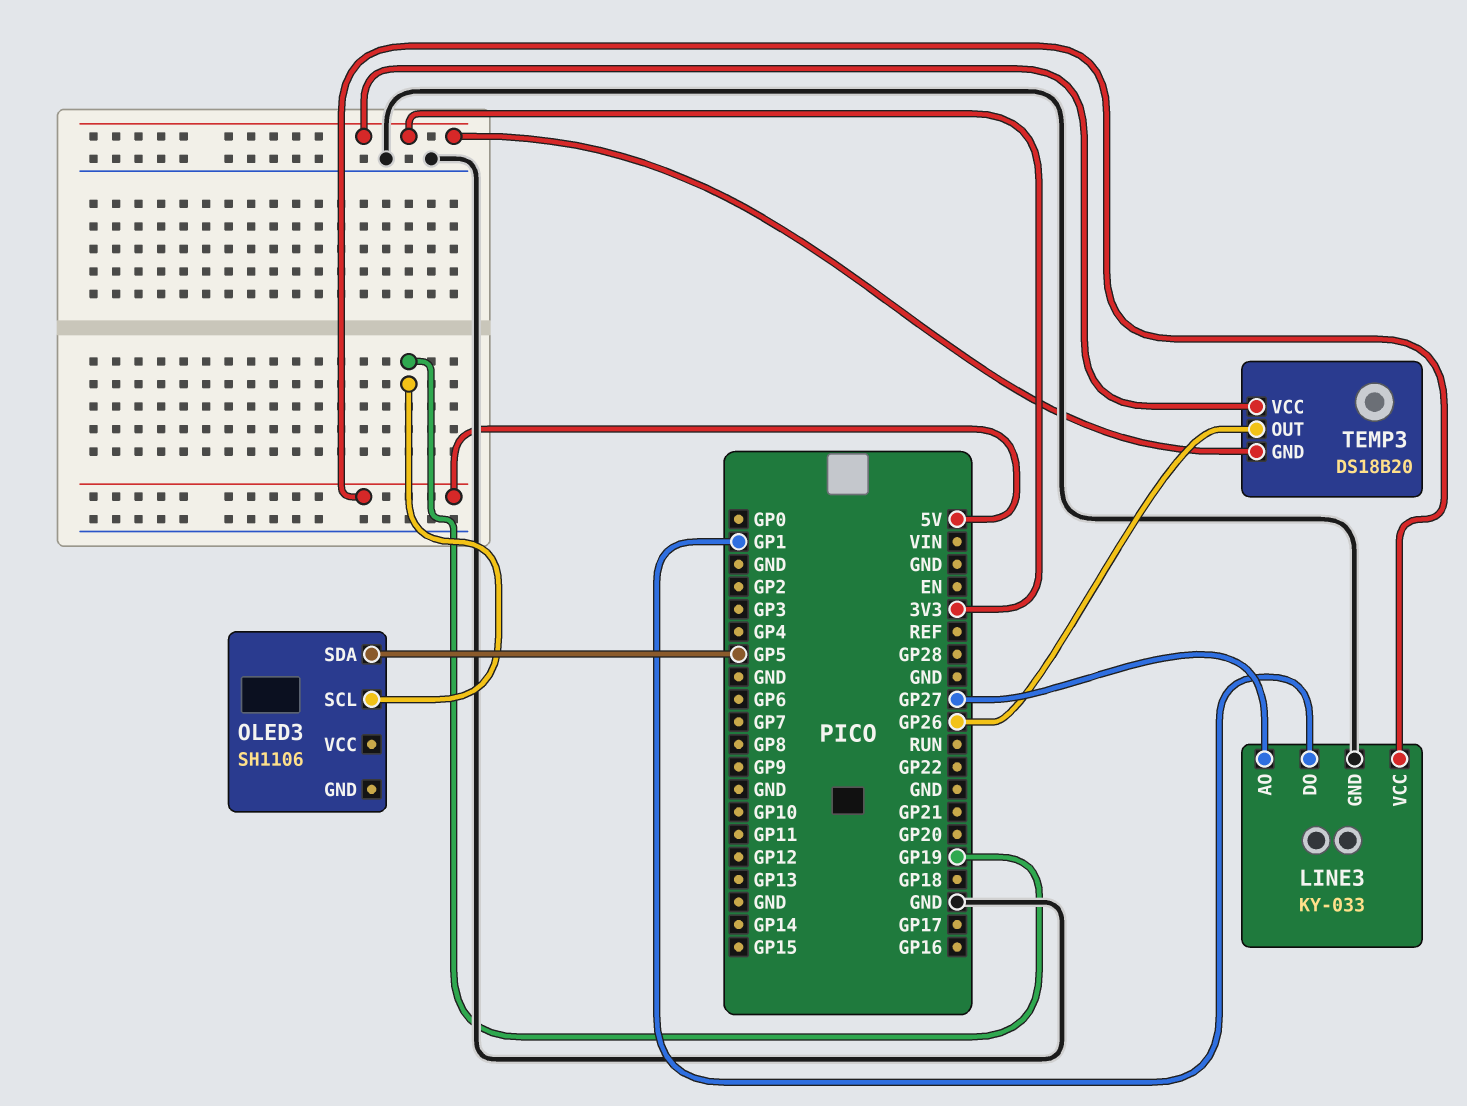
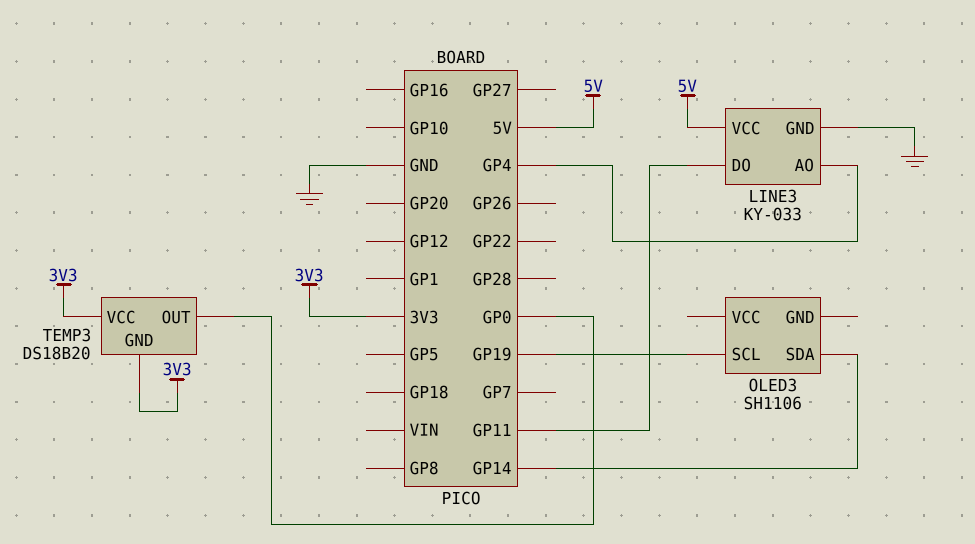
LINE3 pin AO: GP27 -> GP4
LINE3 pin DO: GP1 -> GP11
OLED3 pin SDA: GP5 -> GP14
TEMP3 pin OUT: GP26 -> GP0

